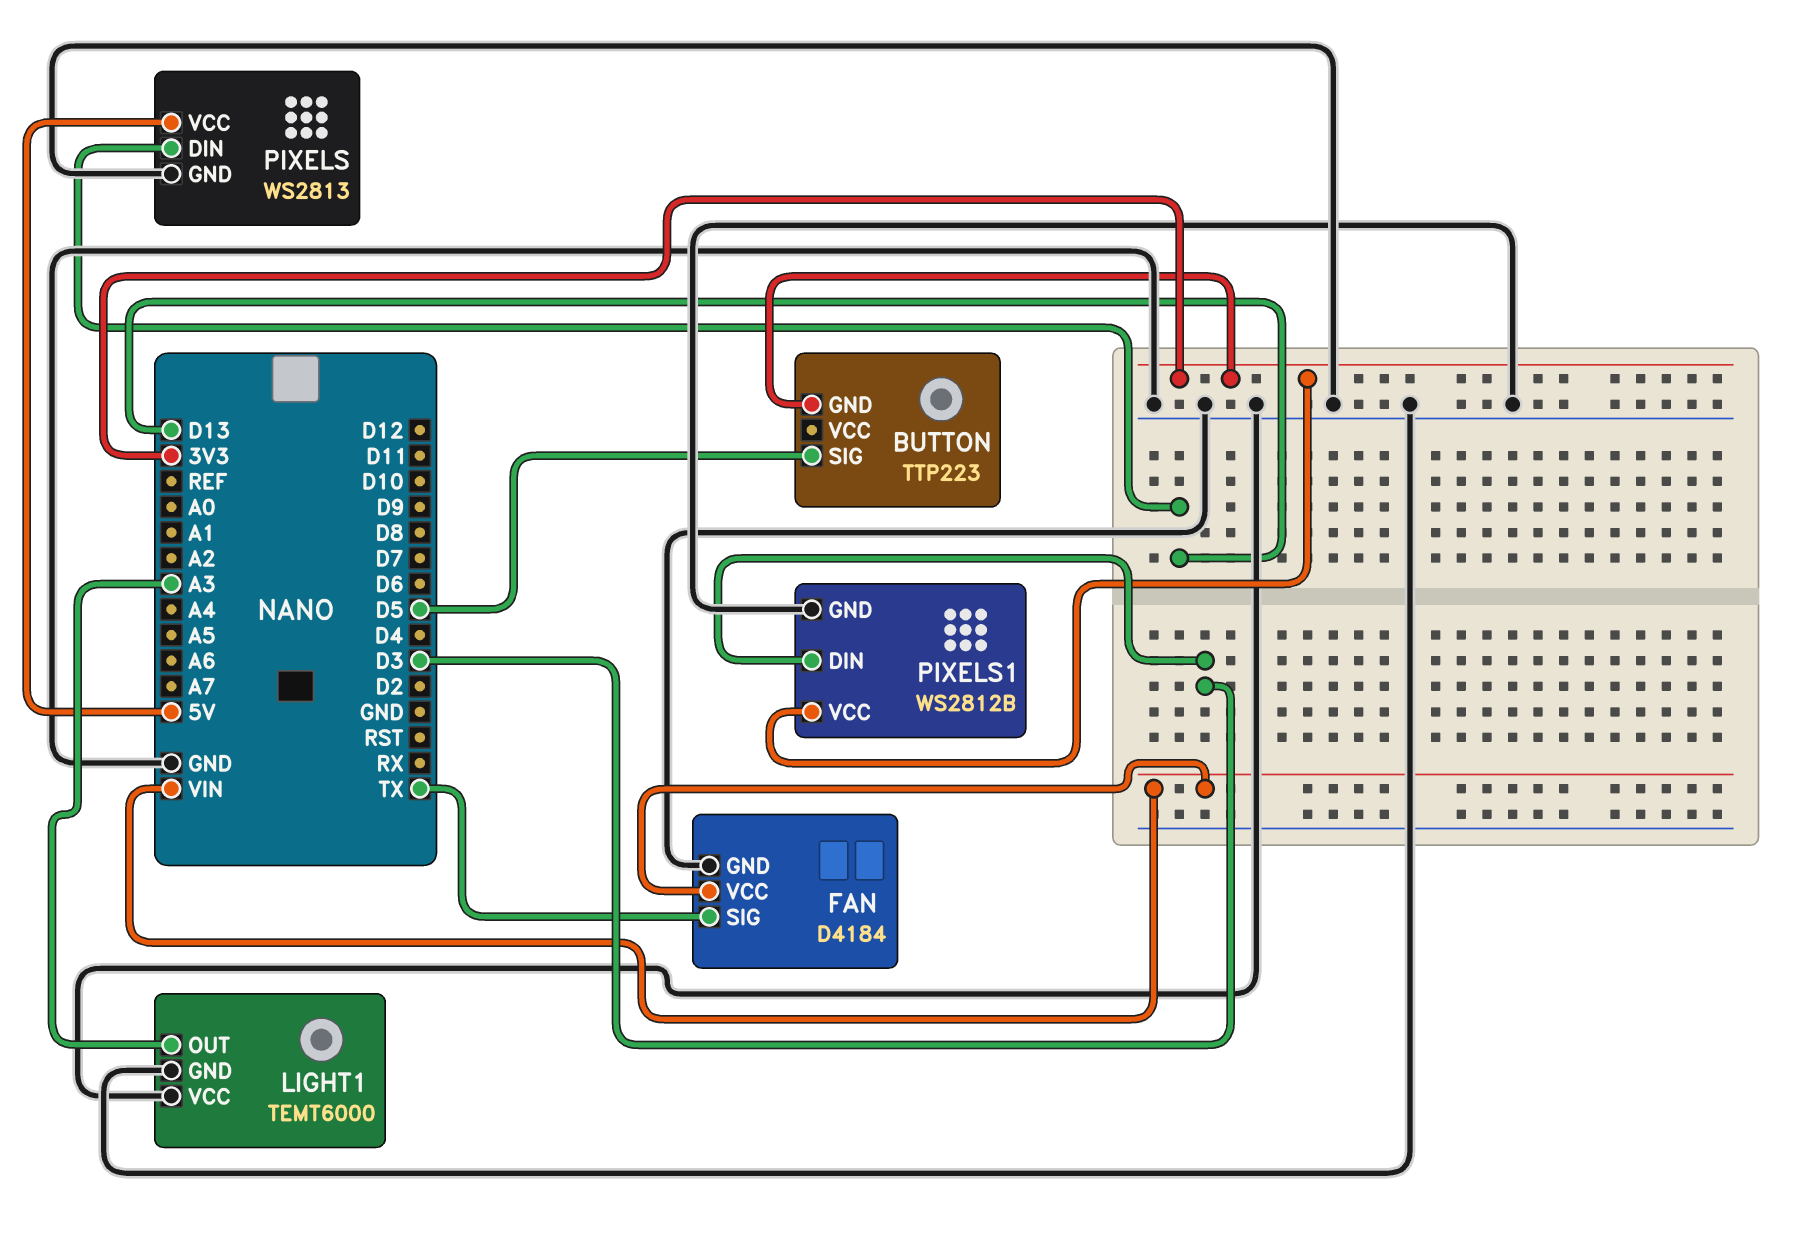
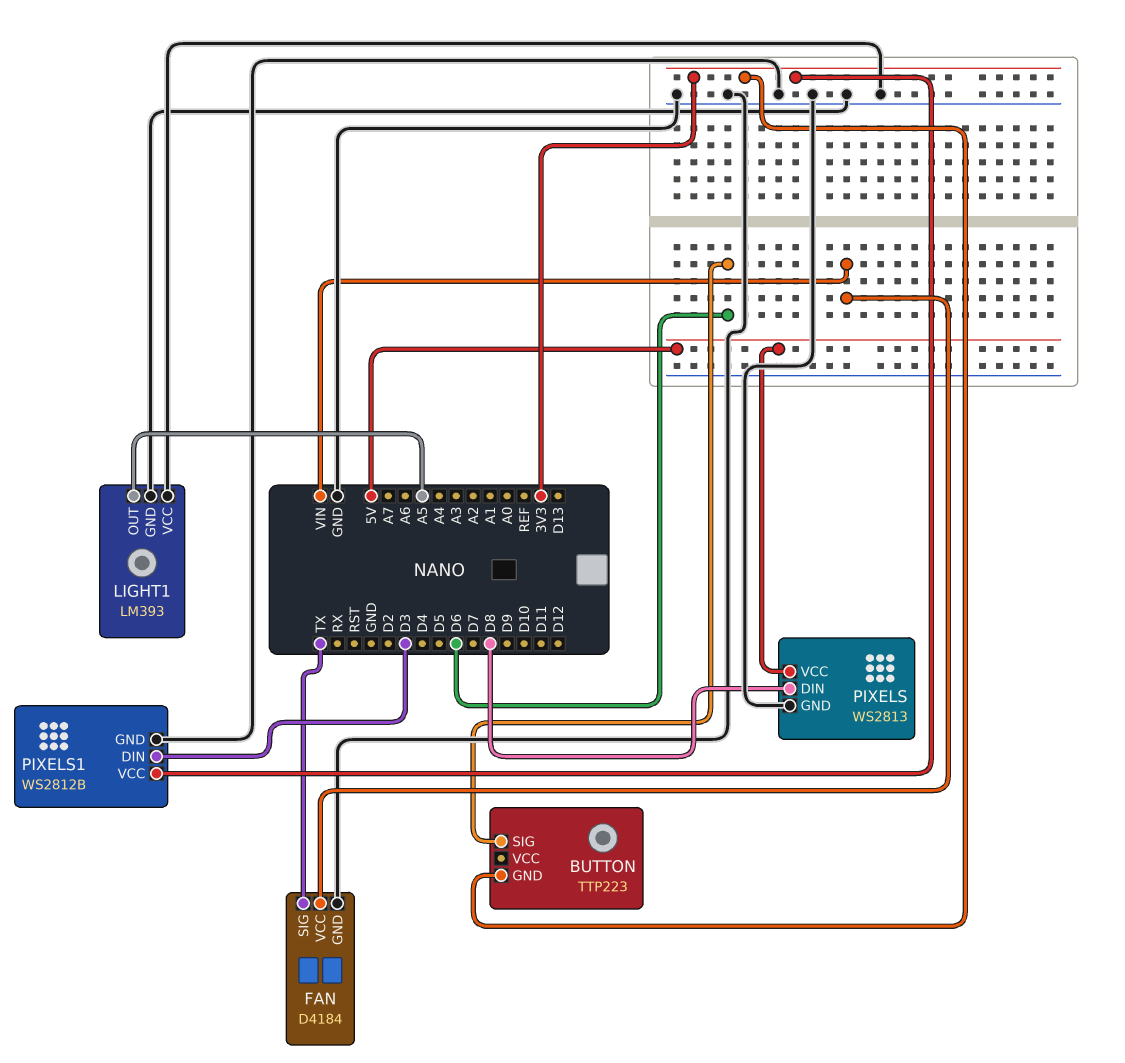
BUTTON pin SIG: D5 -> D6
LIGHT1: TEMT6000 -> LM393
LIGHT1 pin OUT: A3 -> A5
PIXELS pin DIN: D13 -> D8

